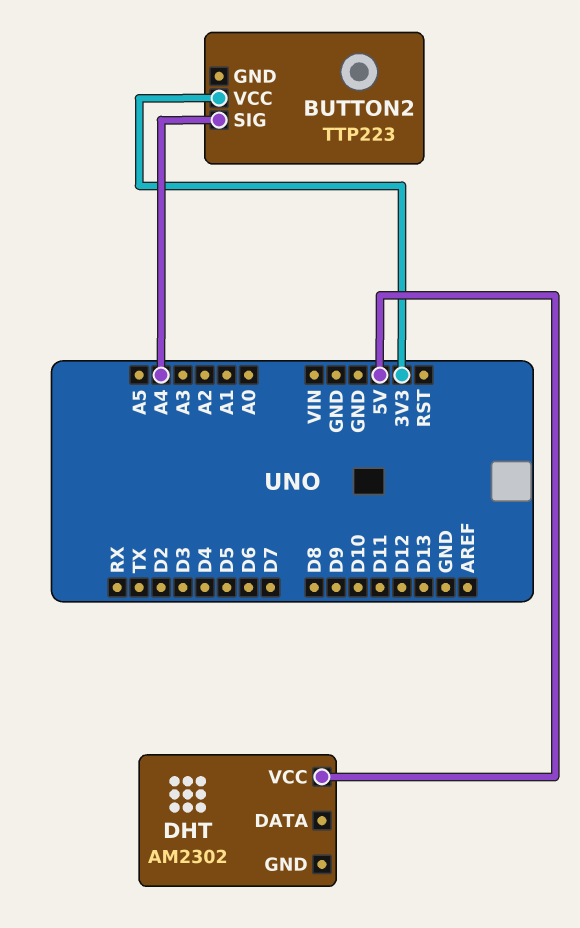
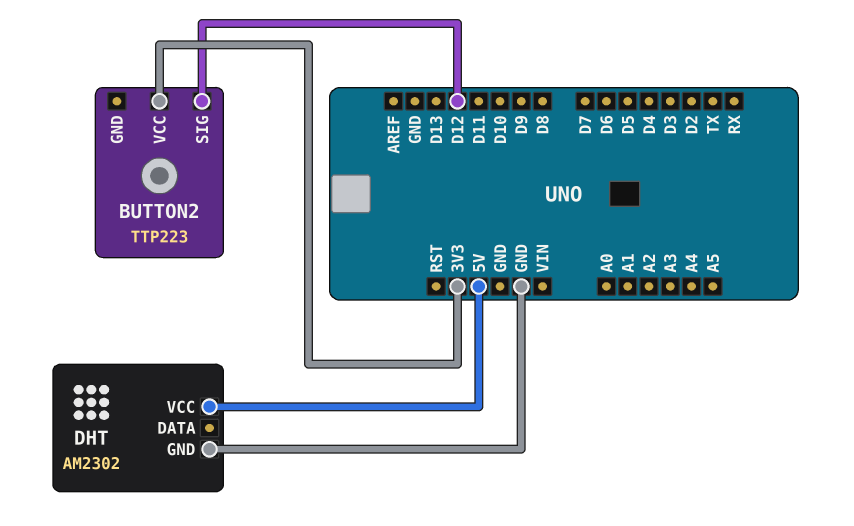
BUTTON2 pin SIG: A4 -> D12
DHT pin GND: none -> GND

